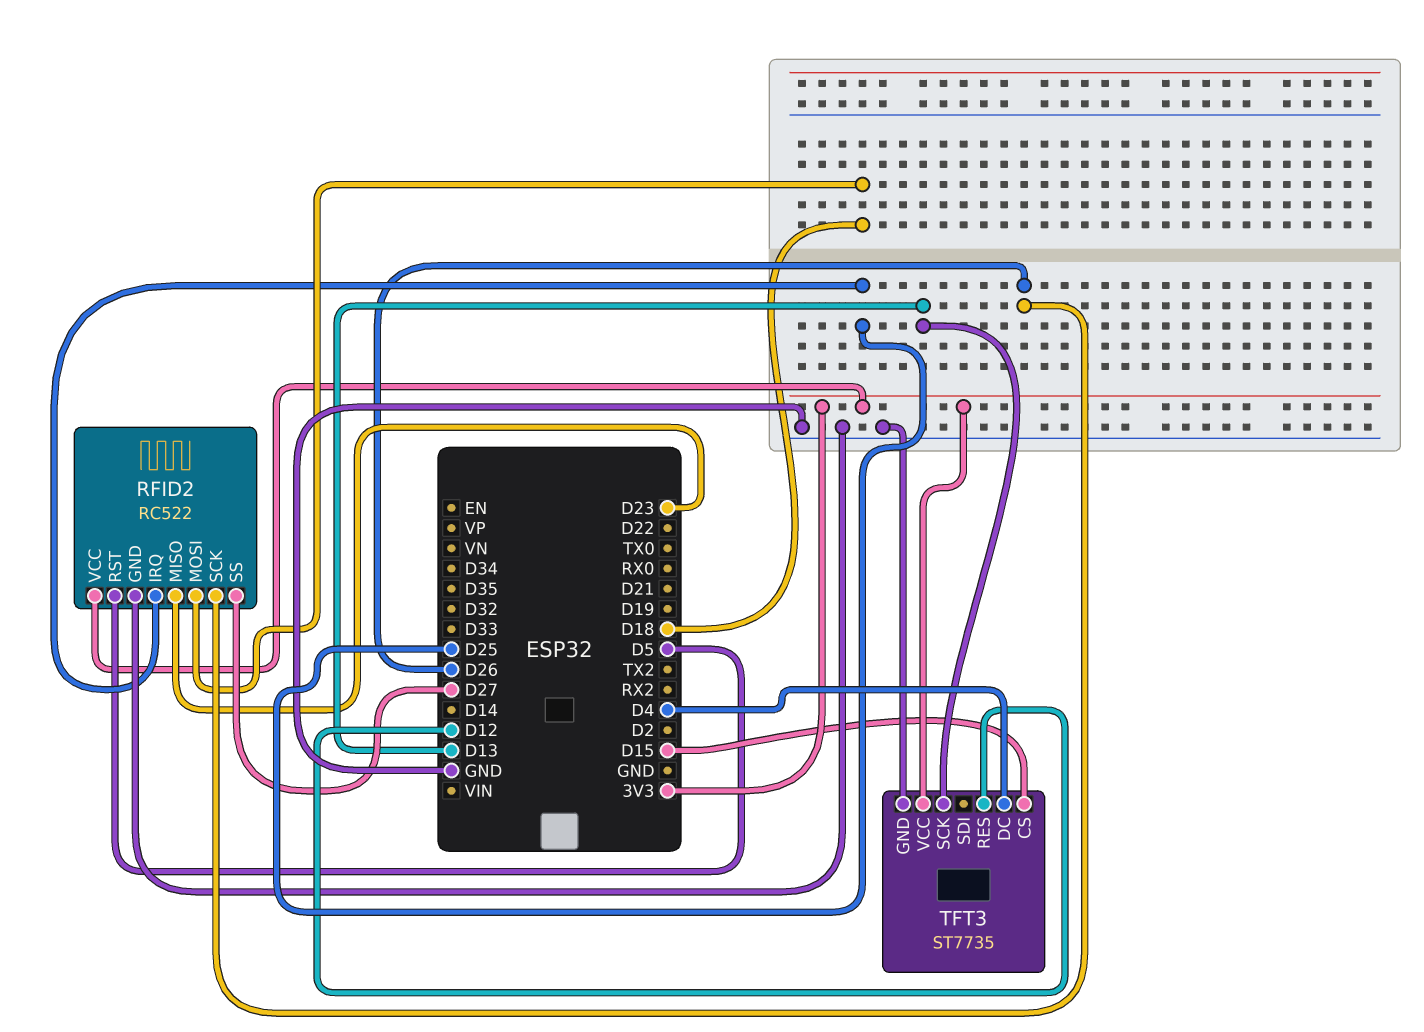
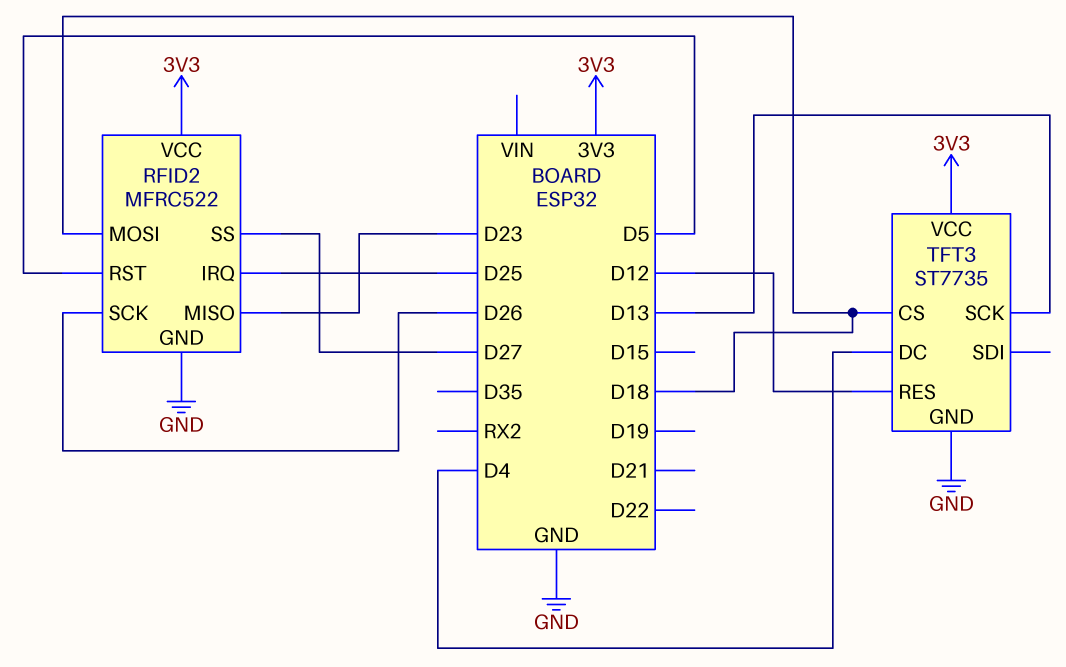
RFID2: RC522 -> MFRC522
TFT3 pin CS: D15 -> D18

